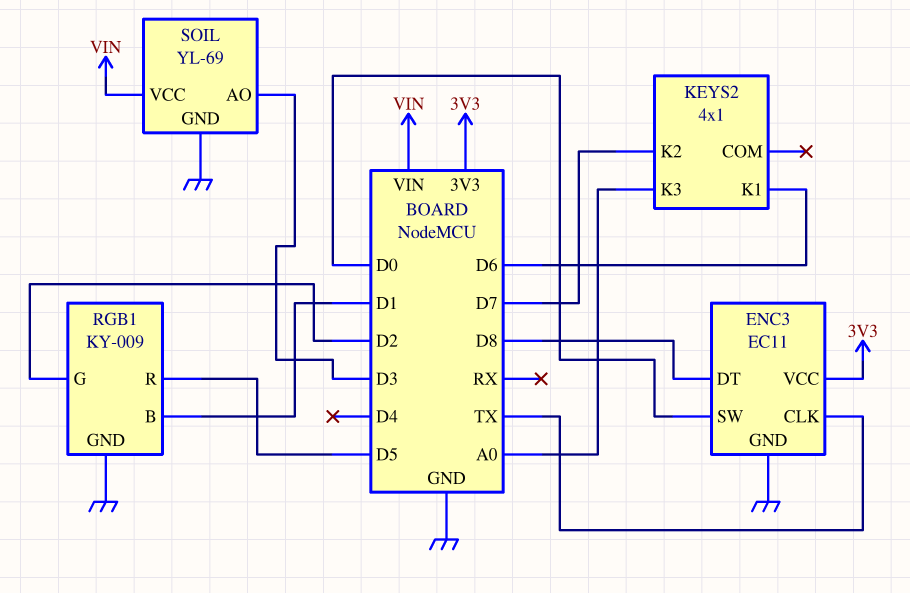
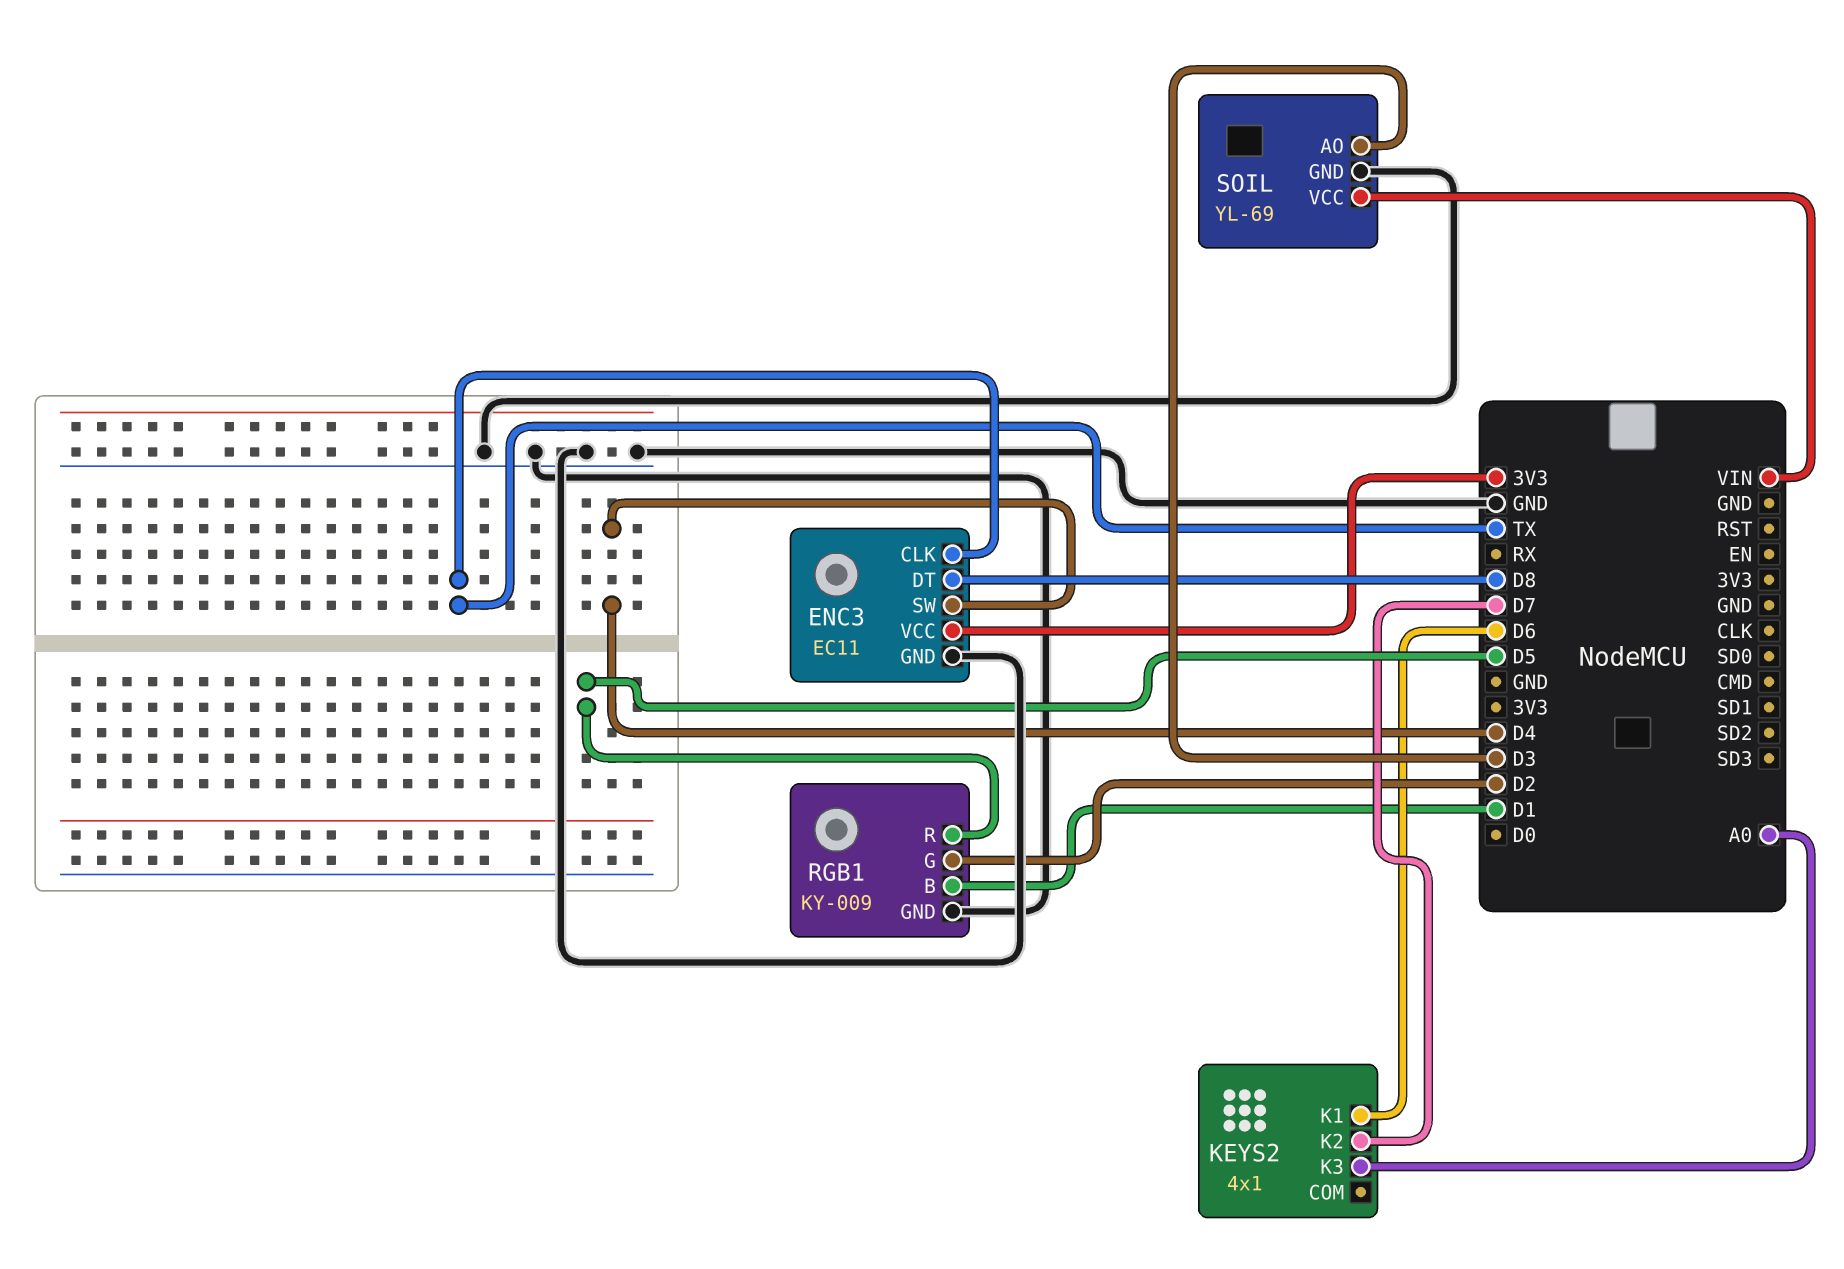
ENC3 pin SW: D0 -> D4

